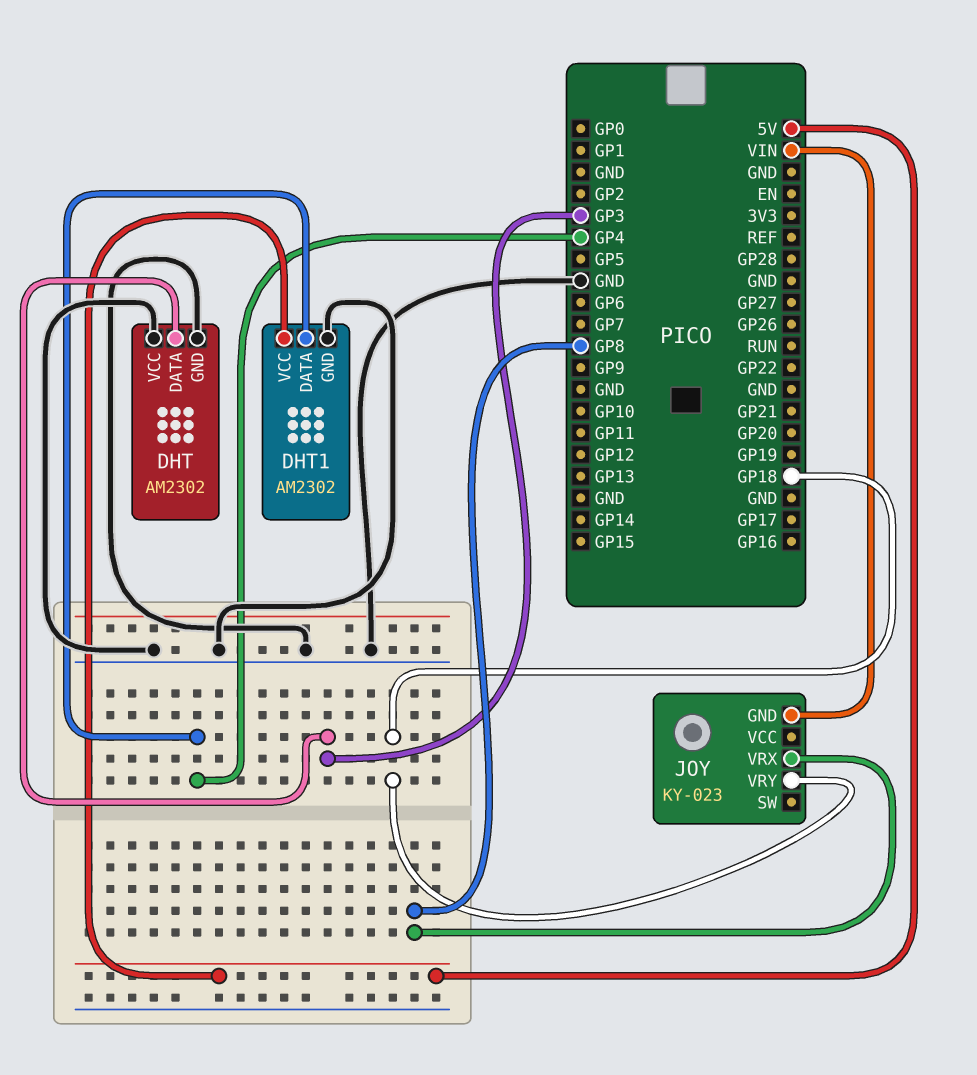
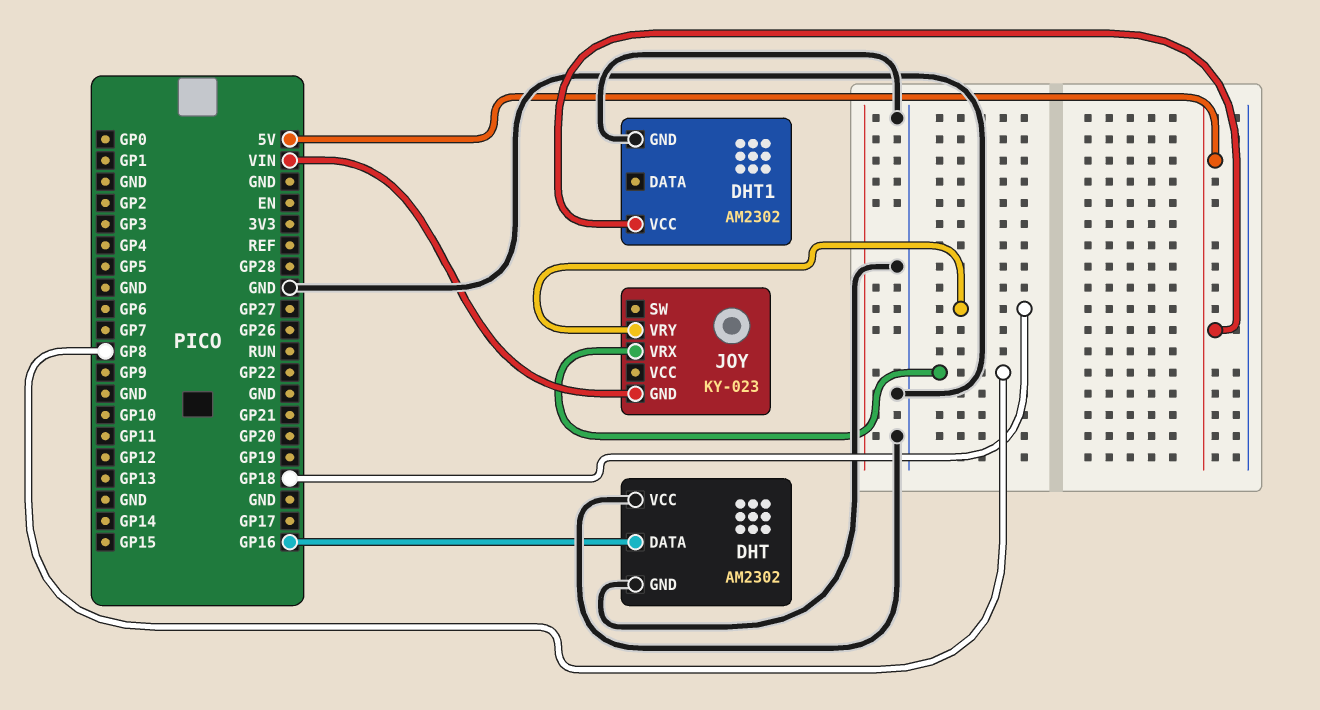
DHT pin DATA: GP3 -> GP16
DHT1 pin DATA: GP4 -> none

